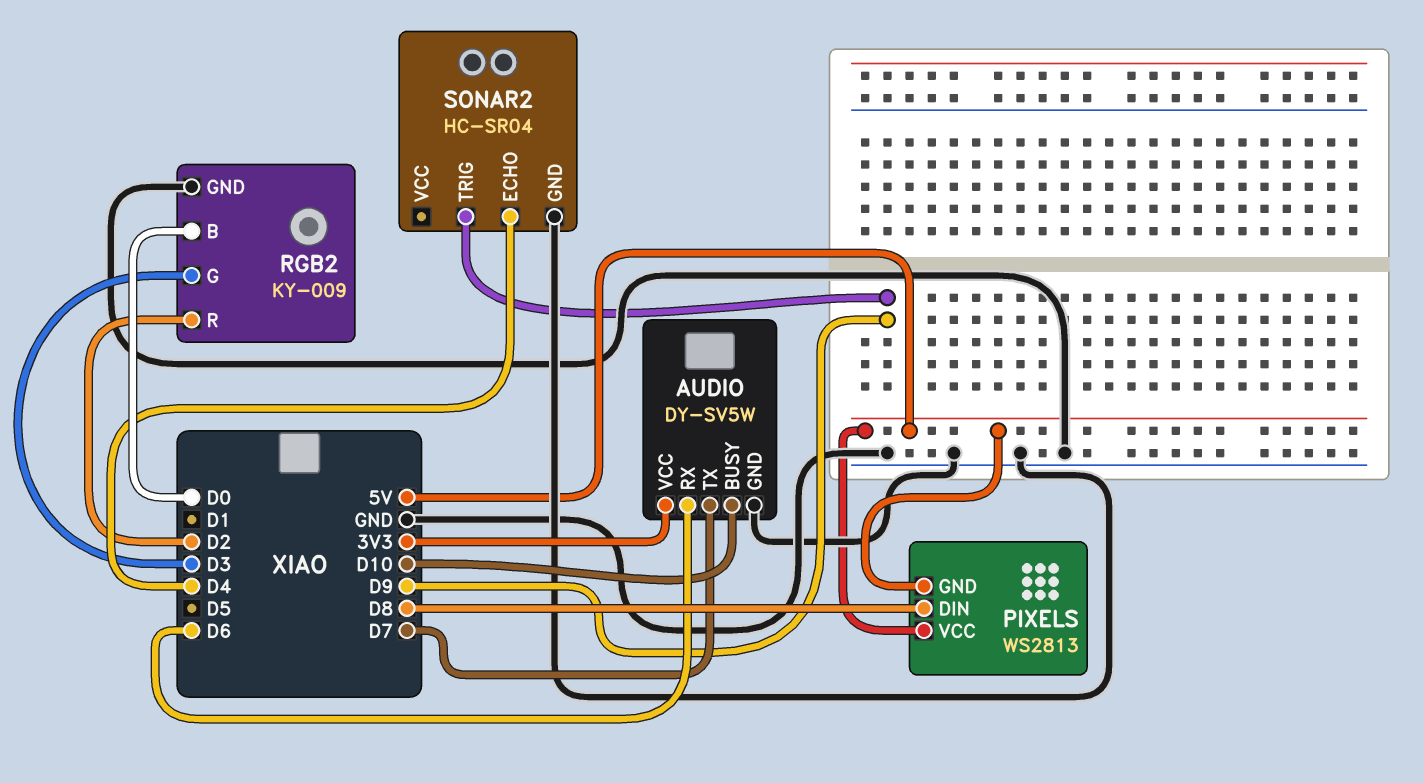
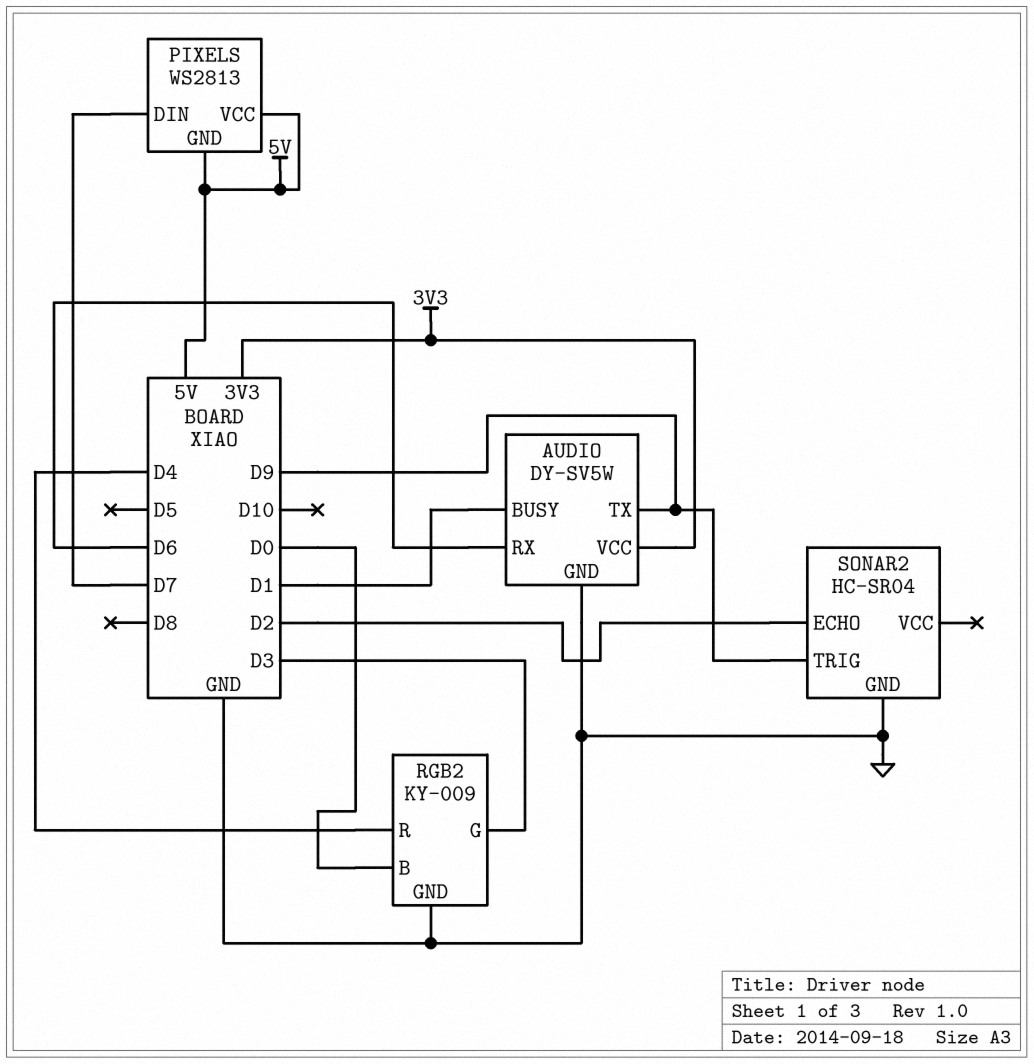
AUDIO pin BUSY: D10 -> D1
AUDIO pin TX: D7 -> D9
PIXELS pin DIN: D8 -> D7
RGB2 pin R: D2 -> D4
SONAR2 pin ECHO: D4 -> D2

